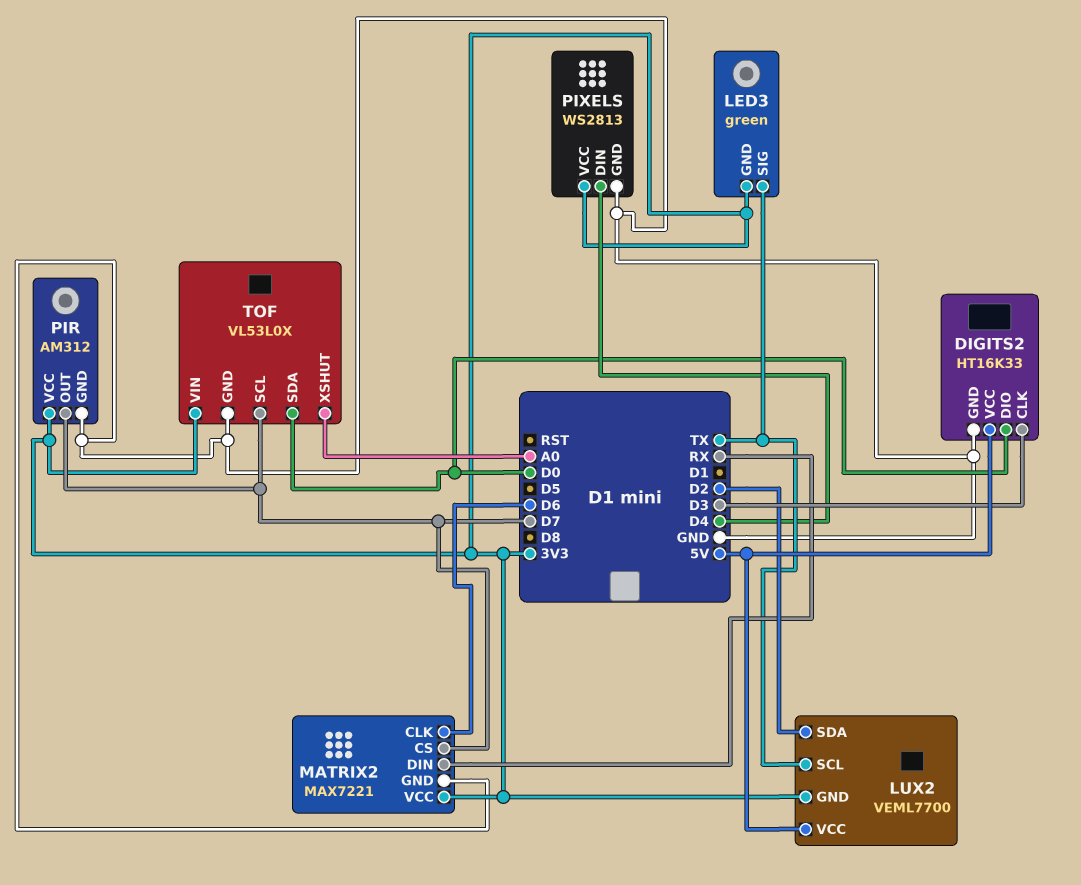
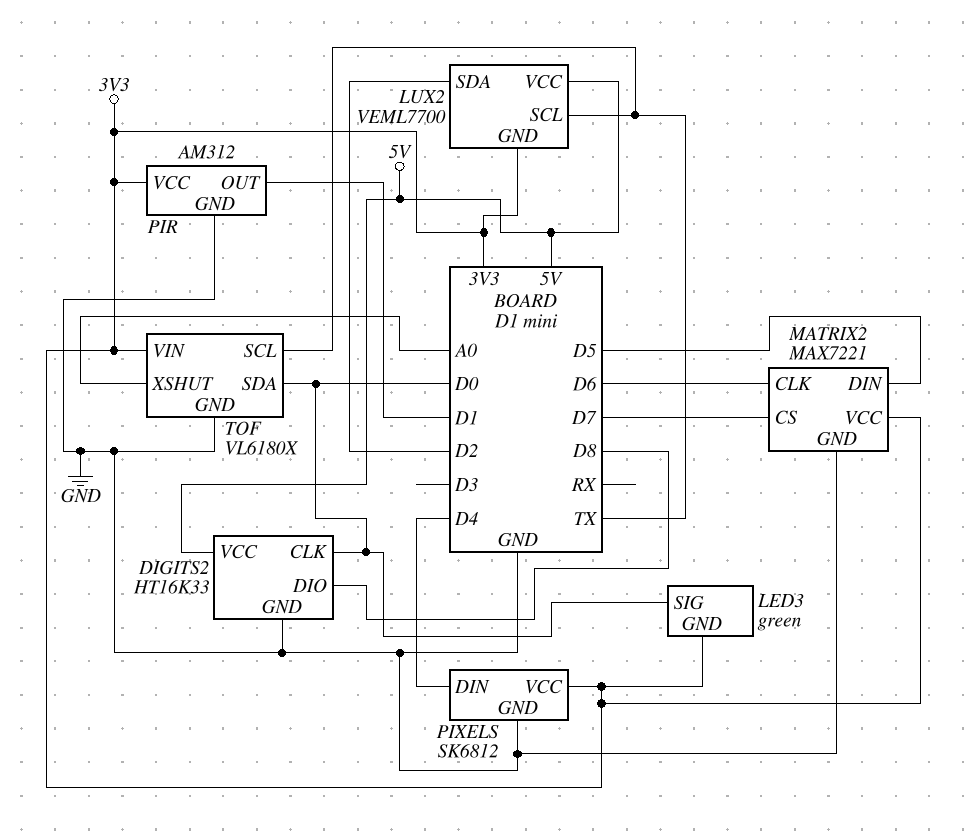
DIGITS2 pin CLK: D3 -> D0
DIGITS2 pin DIO: D0 -> D8
LED3 pin SIG: TX -> D0
MATRIX2 pin DIN: RX -> D5
PIR pin OUT: D7 -> D1
PIXELS: WS2813 -> SK6812
TOF: VL53L0X -> VL6180X
TOF pin SCL: D7 -> TX

